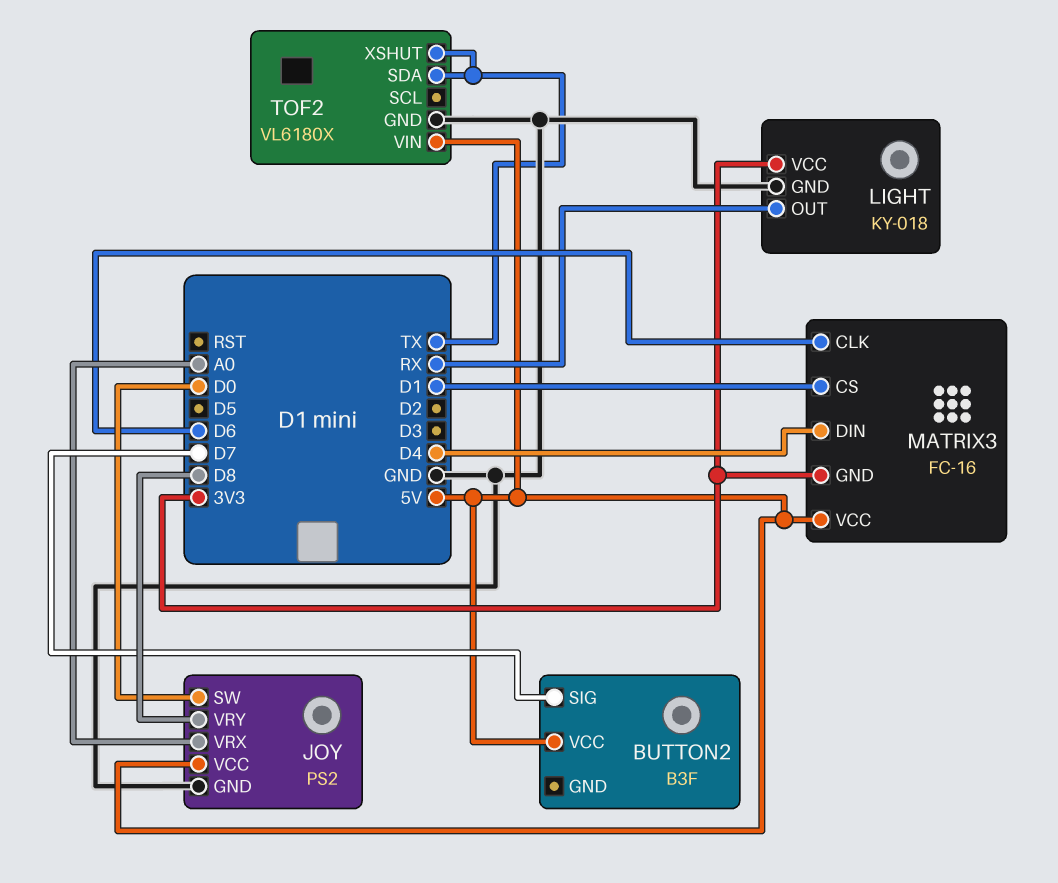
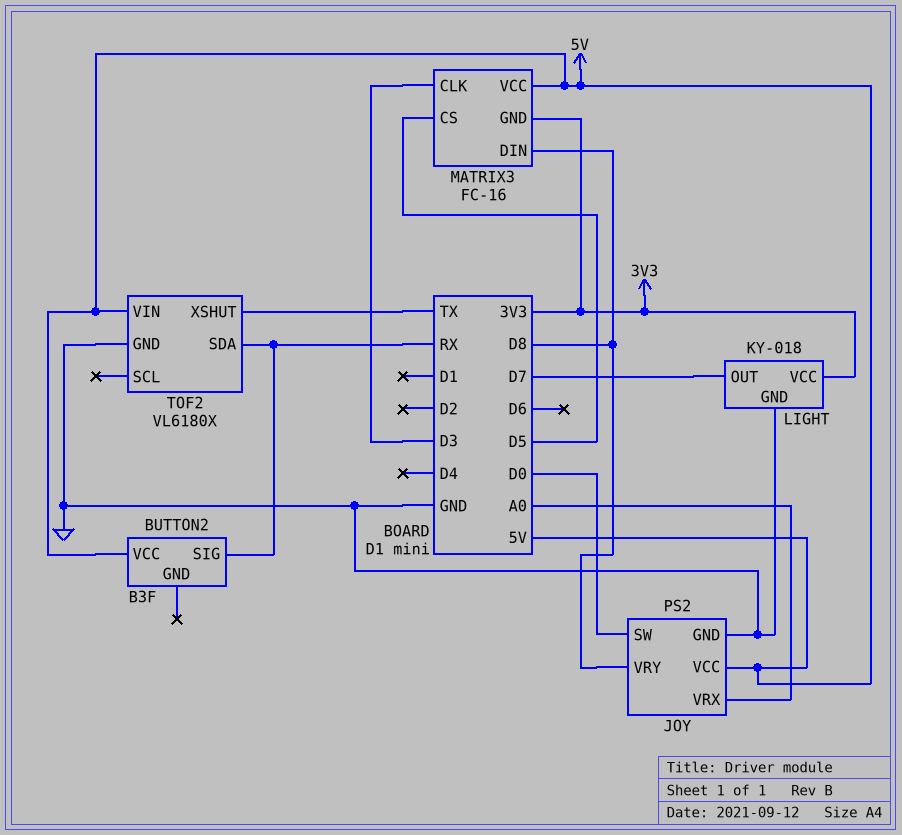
BUTTON2 pin SIG: D7 -> RX
LIGHT pin OUT: RX -> D7
MATRIX3 pin CLK: D6 -> D3
MATRIX3 pin CS: D1 -> D5
MATRIX3 pin DIN: D4 -> D8
TOF2 pin SDA: TX -> RX

